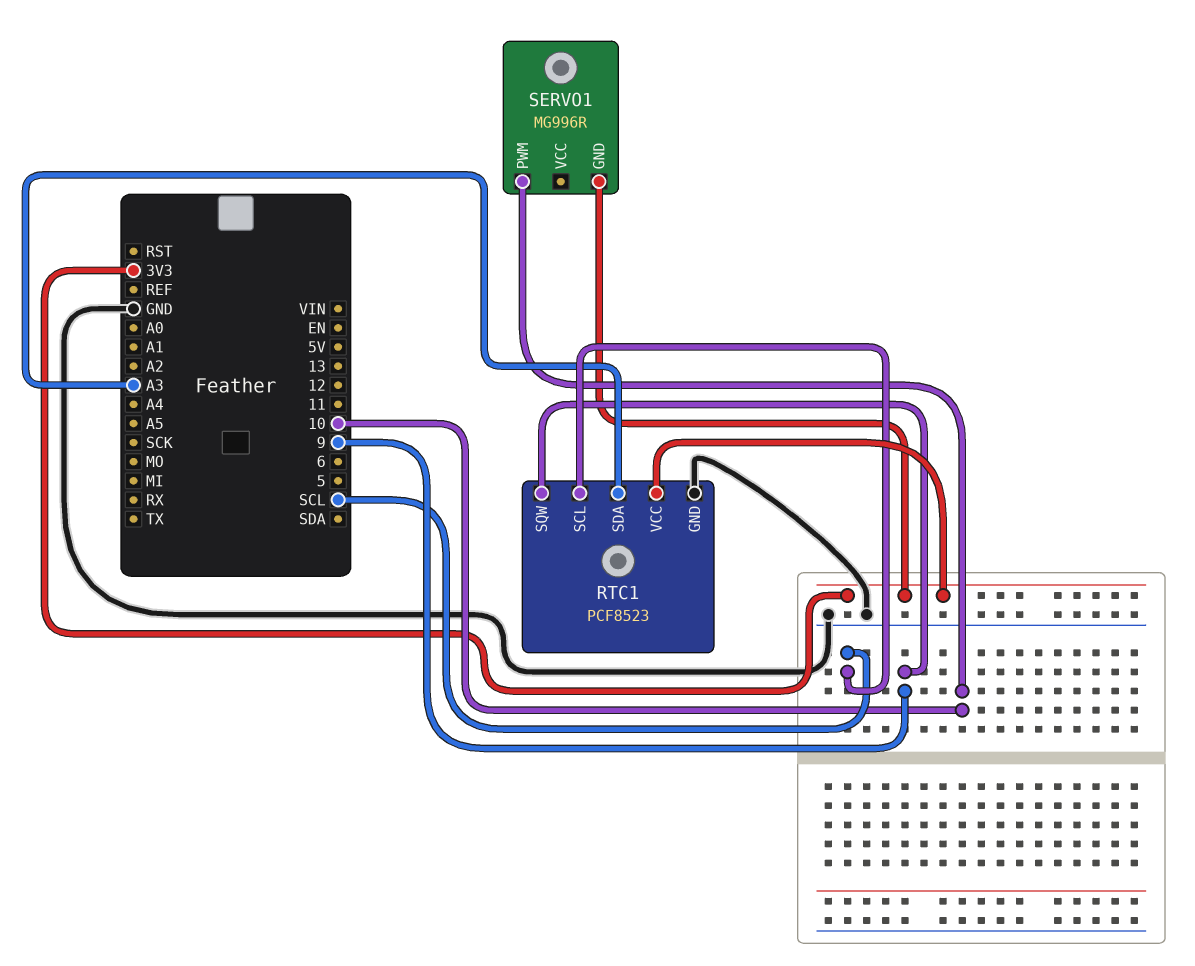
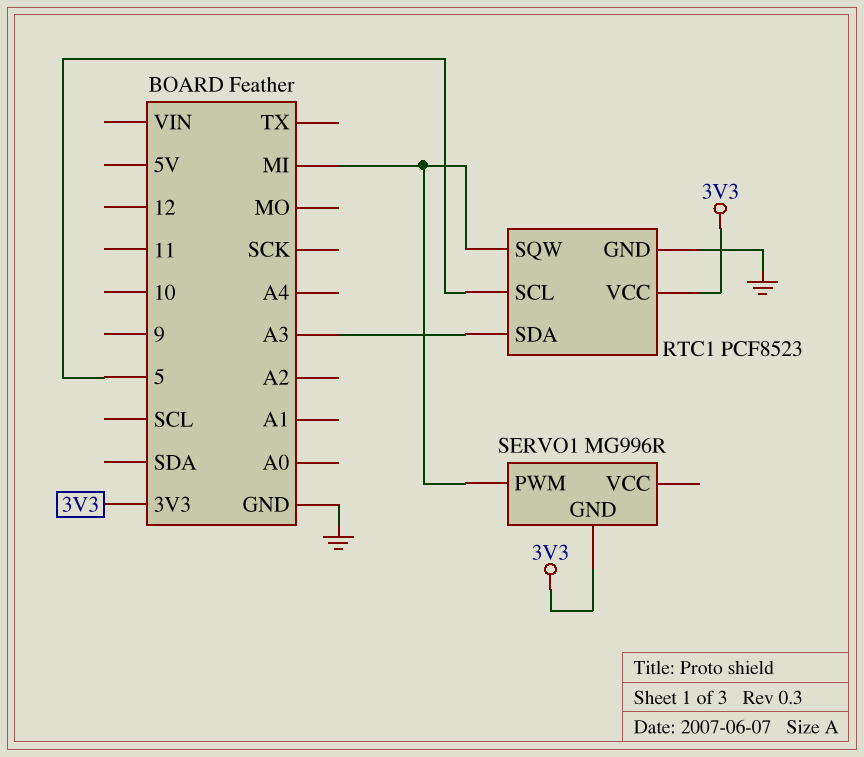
RTC1 pin SCL: SCL -> 5
RTC1 pin SQW: 9 -> MI
SERVO1 pin PWM: 10 -> MI

